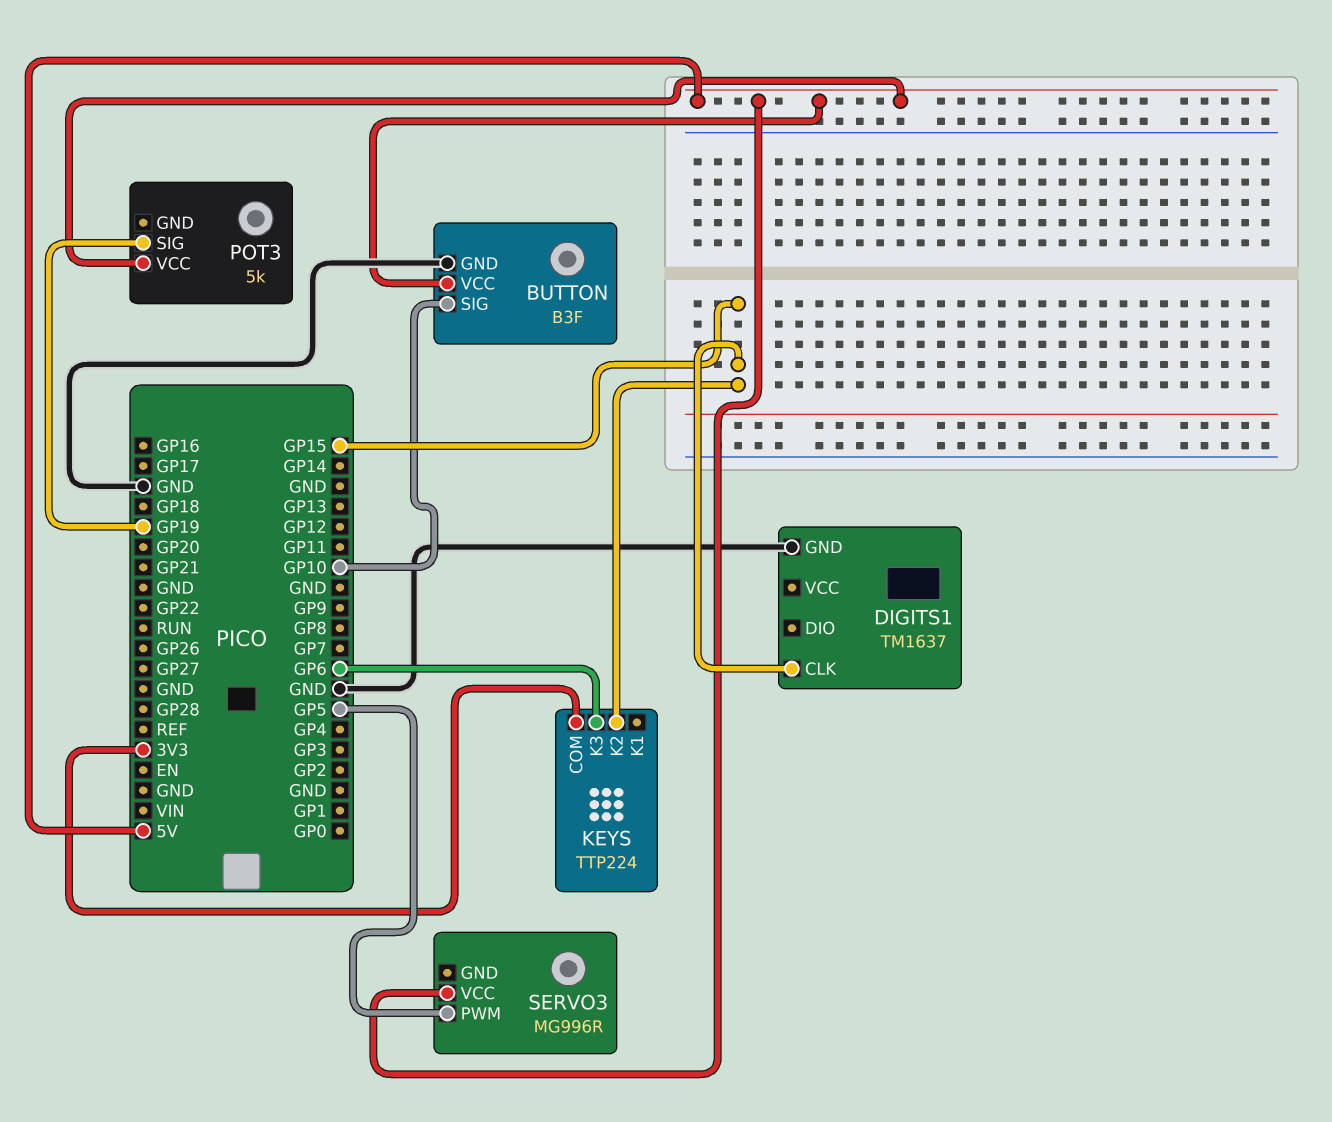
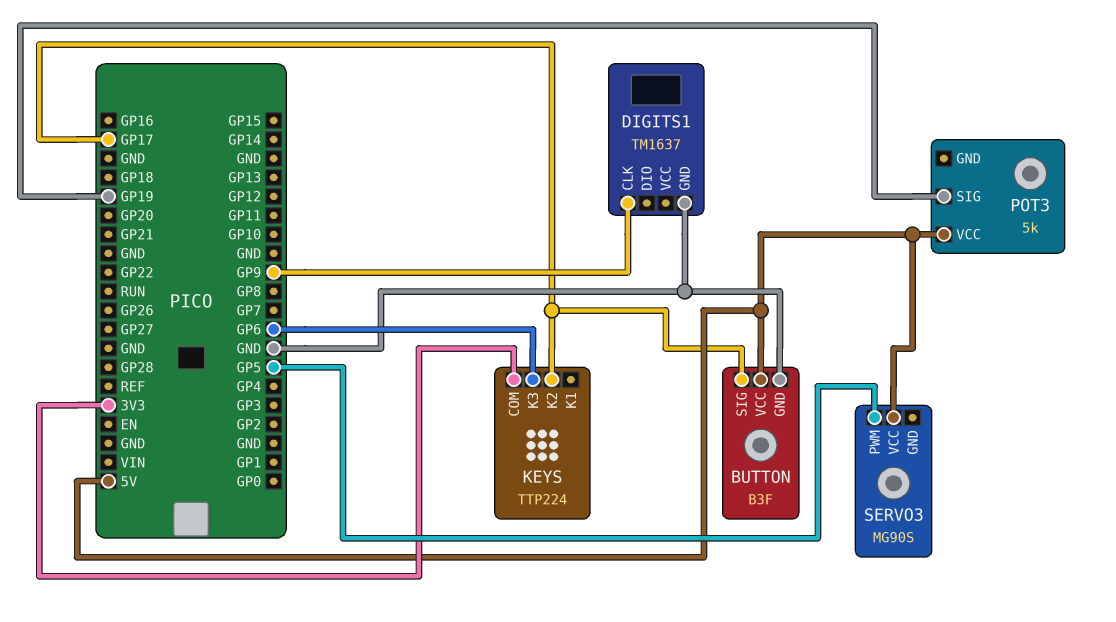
BUTTON pin SIG: GP10 -> GP17
DIGITS1 pin CLK: GP15 -> GP9
KEYS pin K2: GP15 -> GP17
SERVO3: MG996R -> MG90S

